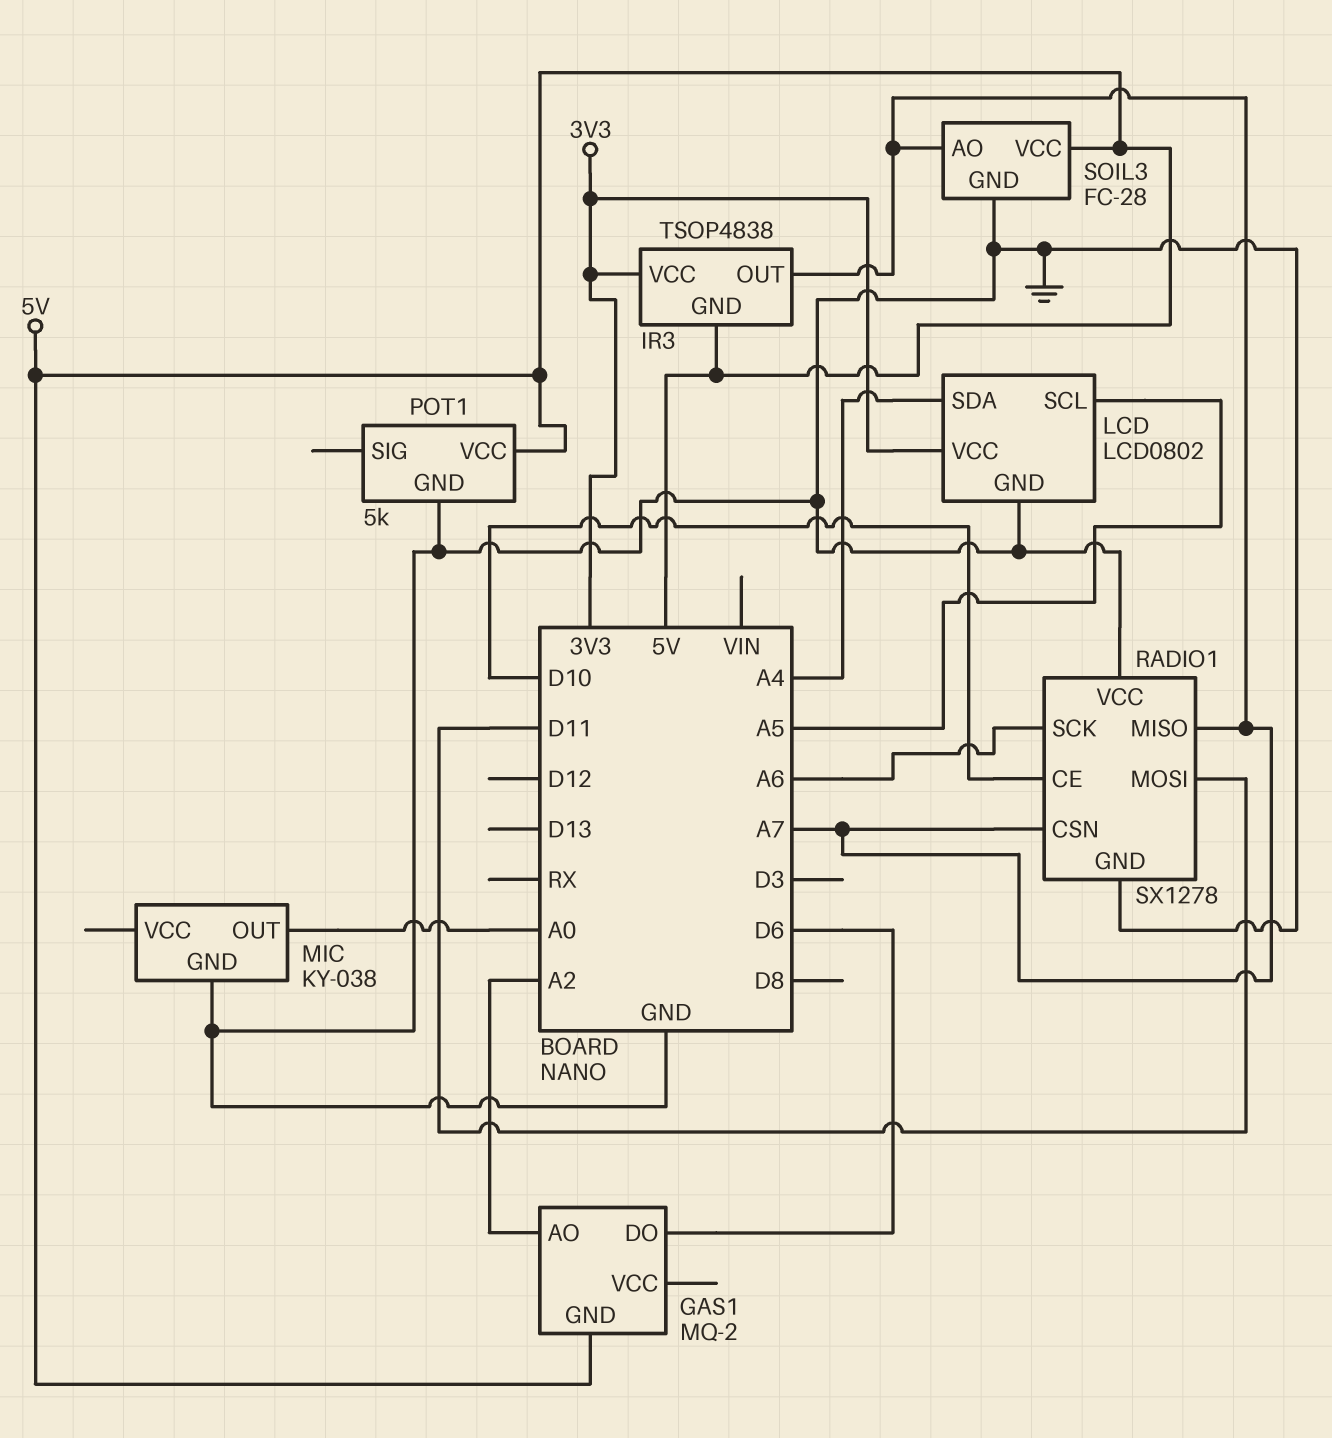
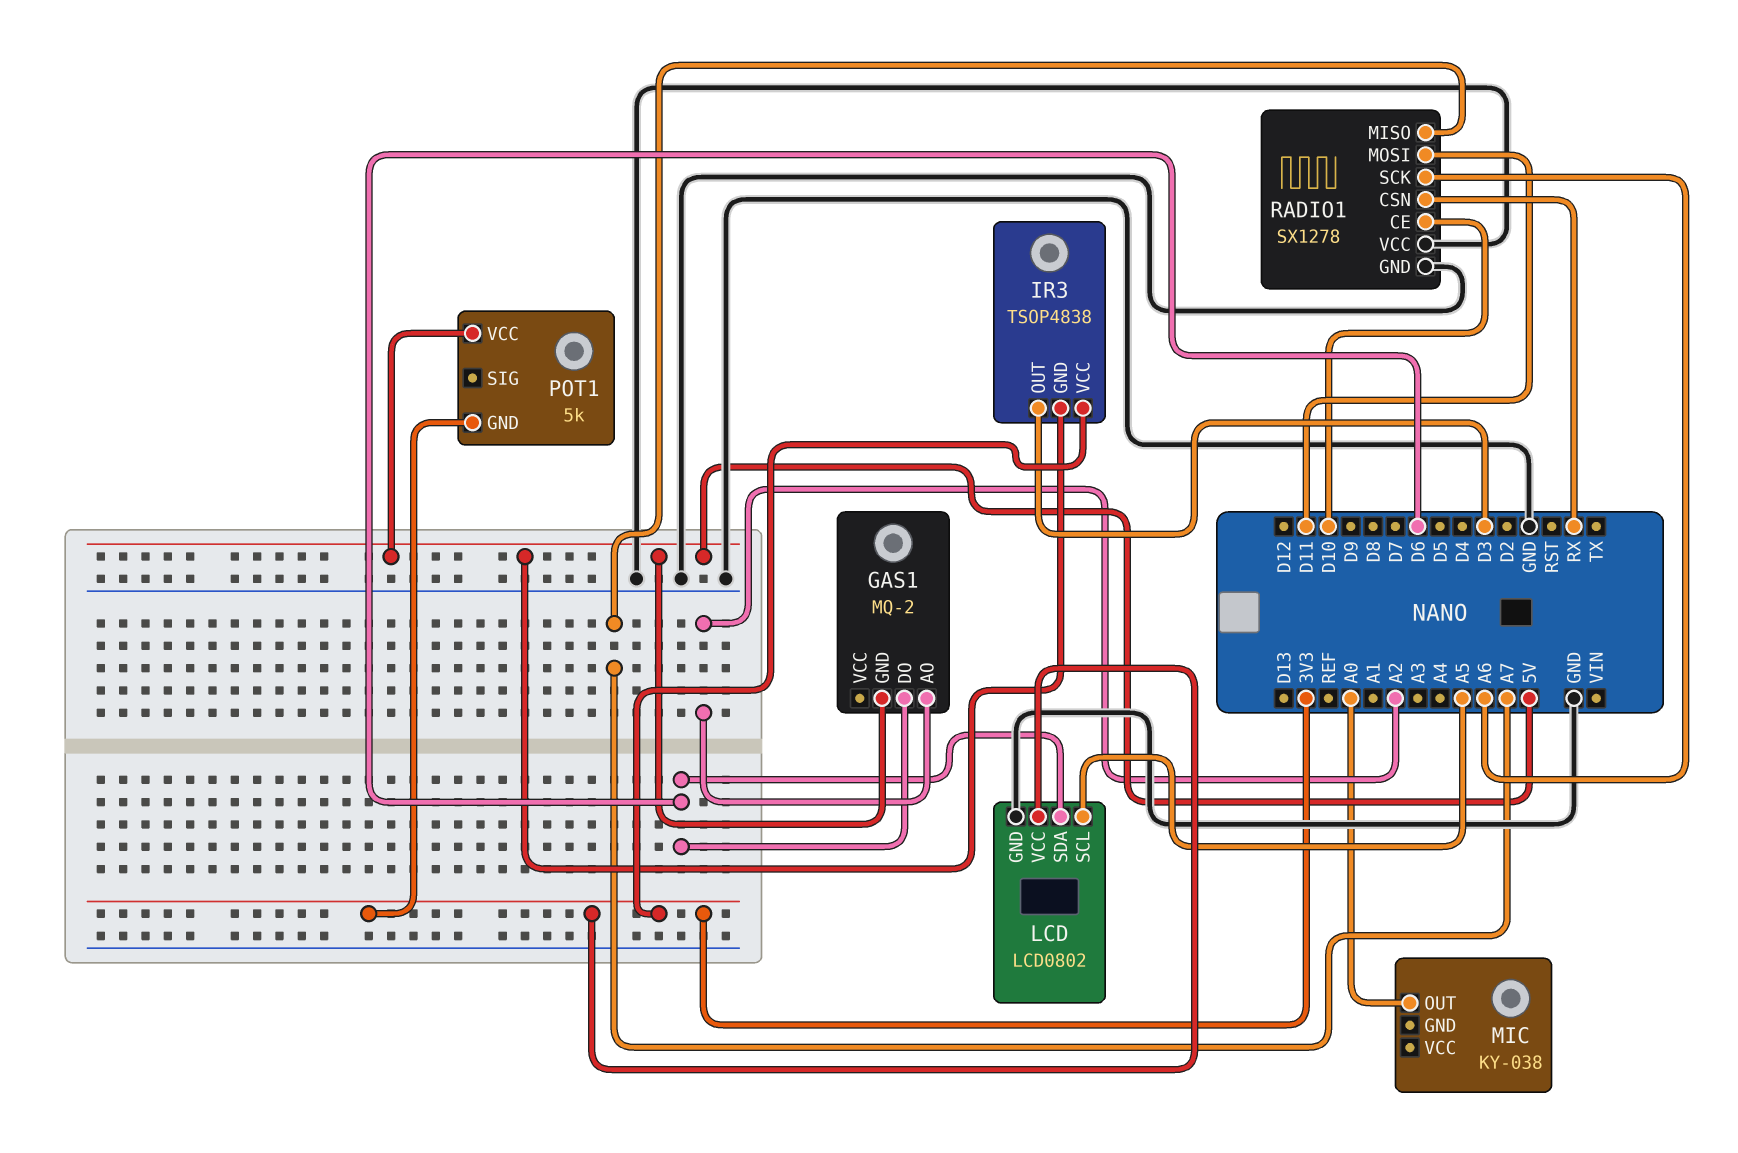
IR3 pin OUT: A7 -> D3
LCD pin SDA: A4 -> D6
MIC pin GND: GND -> none
POT1 pin GND: GND -> 3V3
RADIO1 pin CSN: A7 -> RX
SOIL3: FC-28 -> none
SOIL3 pin AO: A7 -> none
SOIL3 pin GND: GND -> none
SOIL3 pin VCC: 5V -> none

